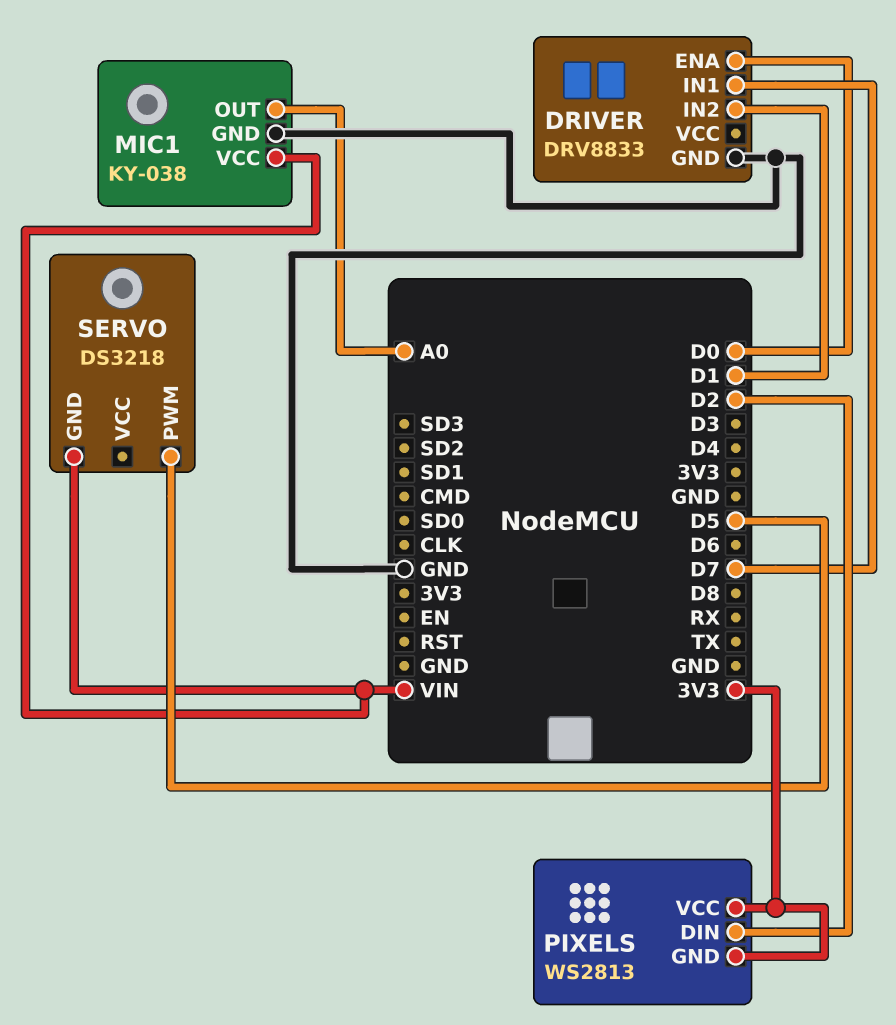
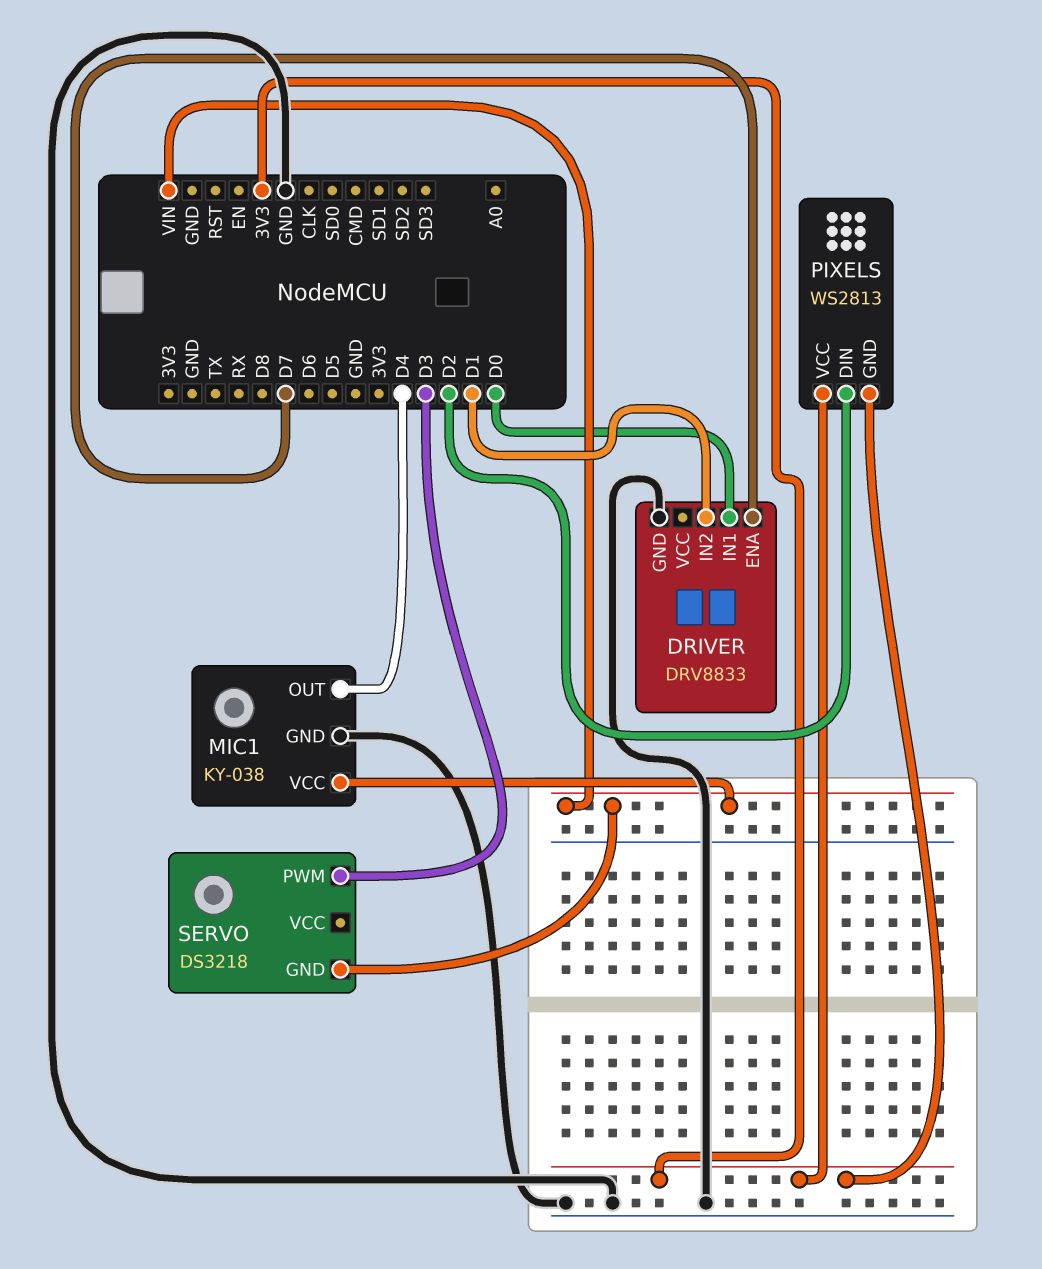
DRIVER pin ENA: D0 -> D7
DRIVER pin IN1: D7 -> D0
MIC1 pin OUT: A0 -> D4
SERVO pin PWM: D5 -> D3

